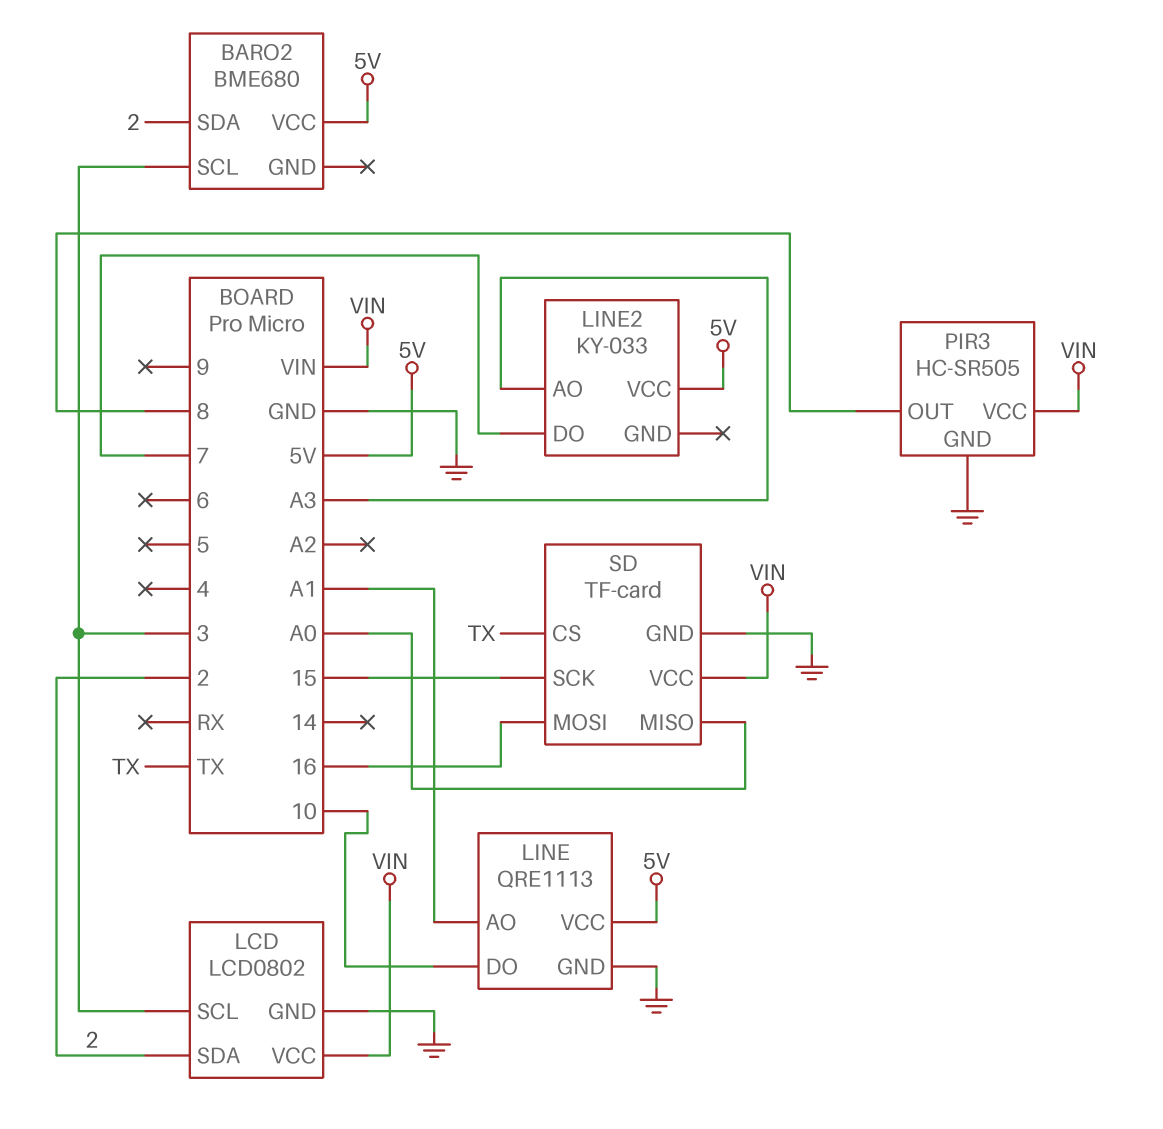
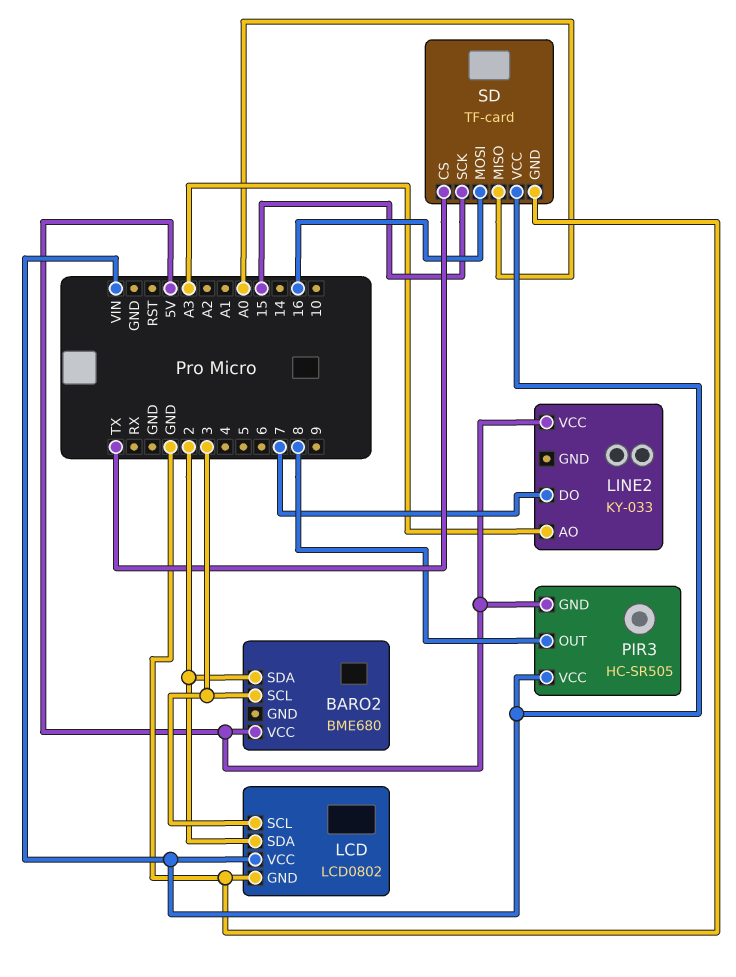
LINE: QRE1113 -> none
LINE pin AO: A1 -> none
LINE pin DO: 10 -> none
LINE pin GND: GND -> none
LINE pin VCC: 5V -> none
PIR3 pin GND: GND -> 5V

